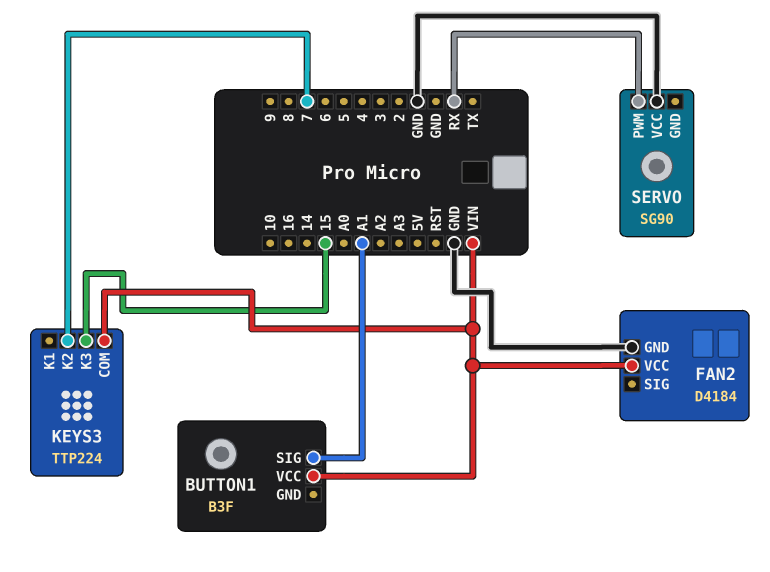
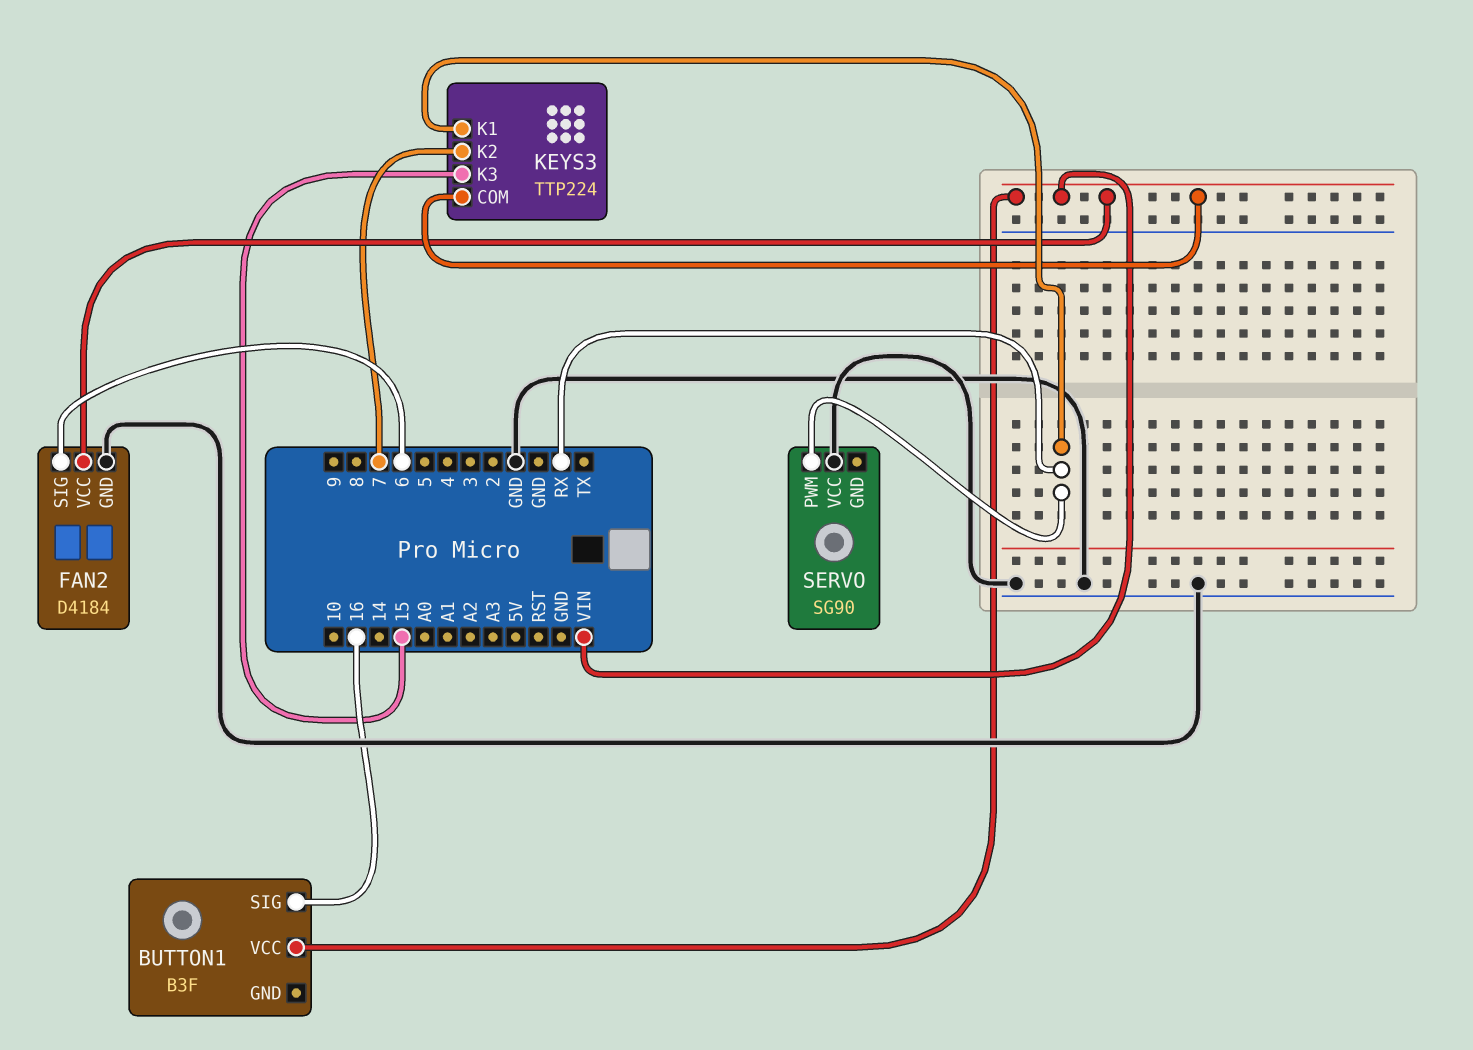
BUTTON1 pin SIG: A1 -> 16
FAN2 pin SIG: none -> 6
KEYS3 pin K1: none -> RX

